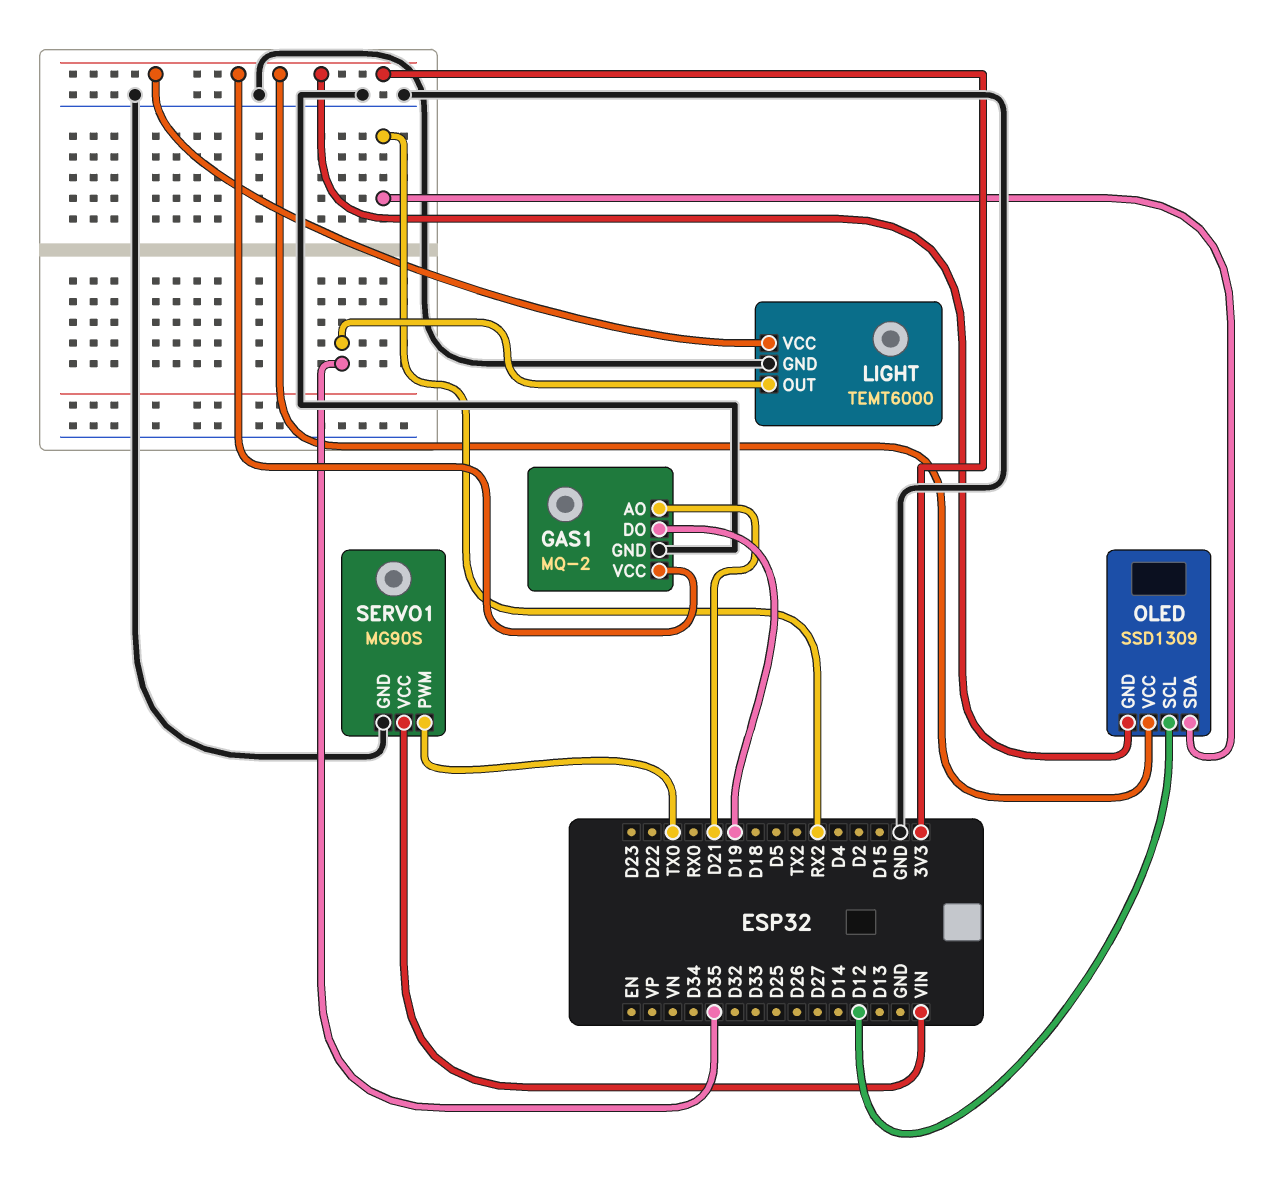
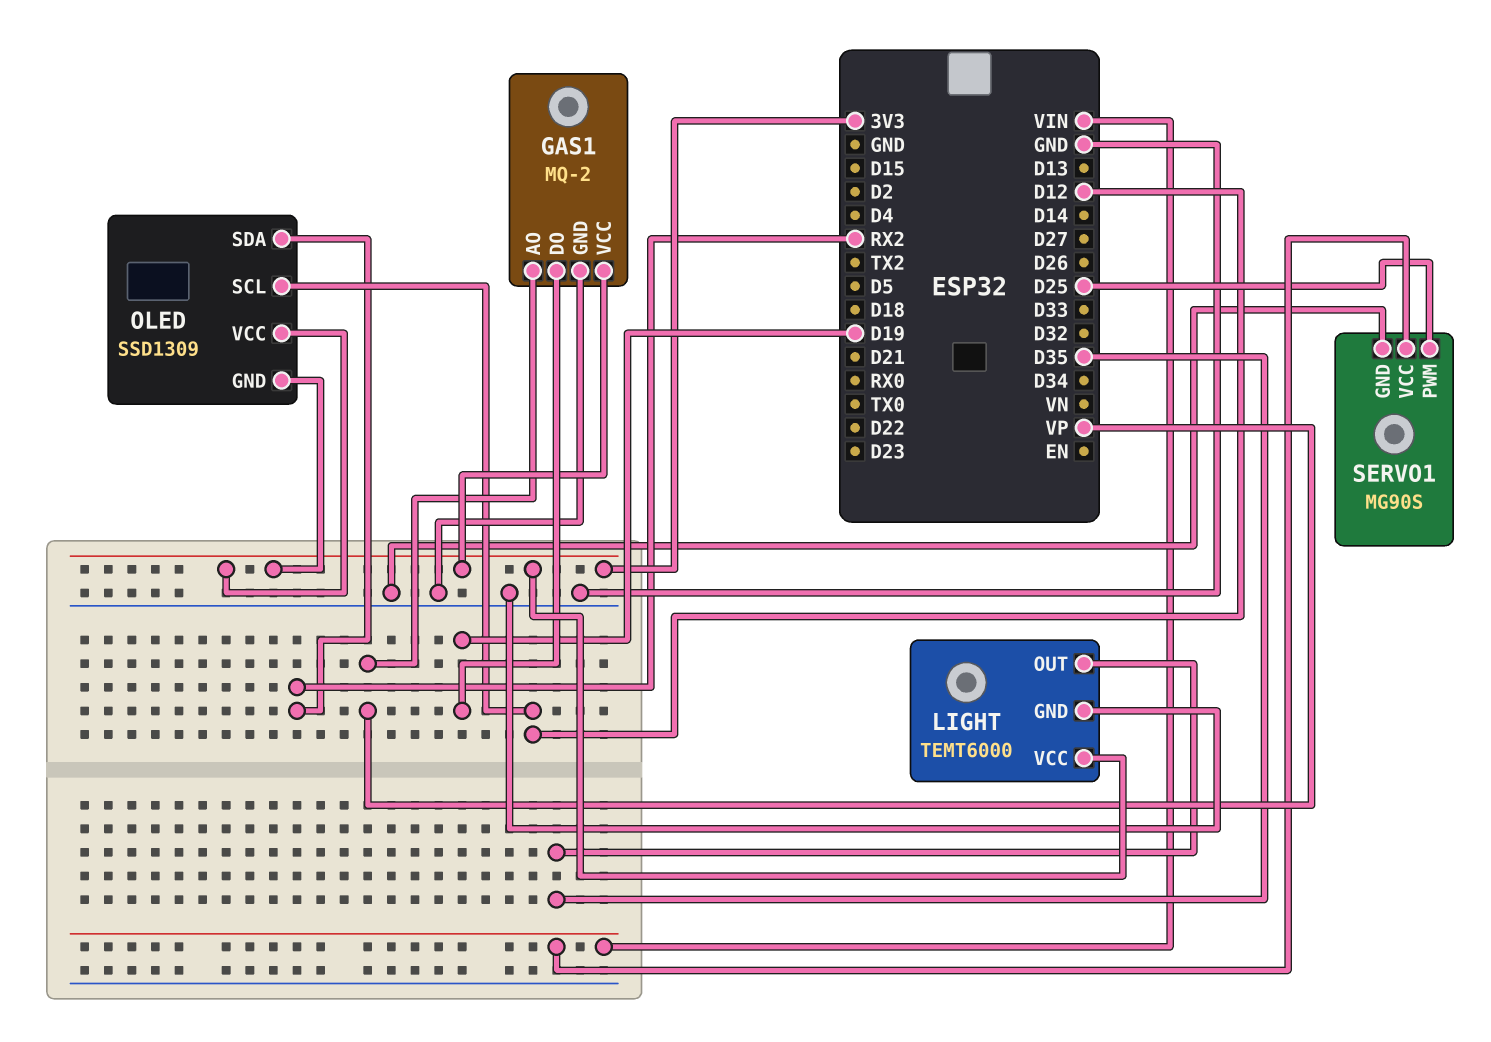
GAS1 pin AO: D21 -> VP
SERVO1 pin PWM: TX0 -> D25

